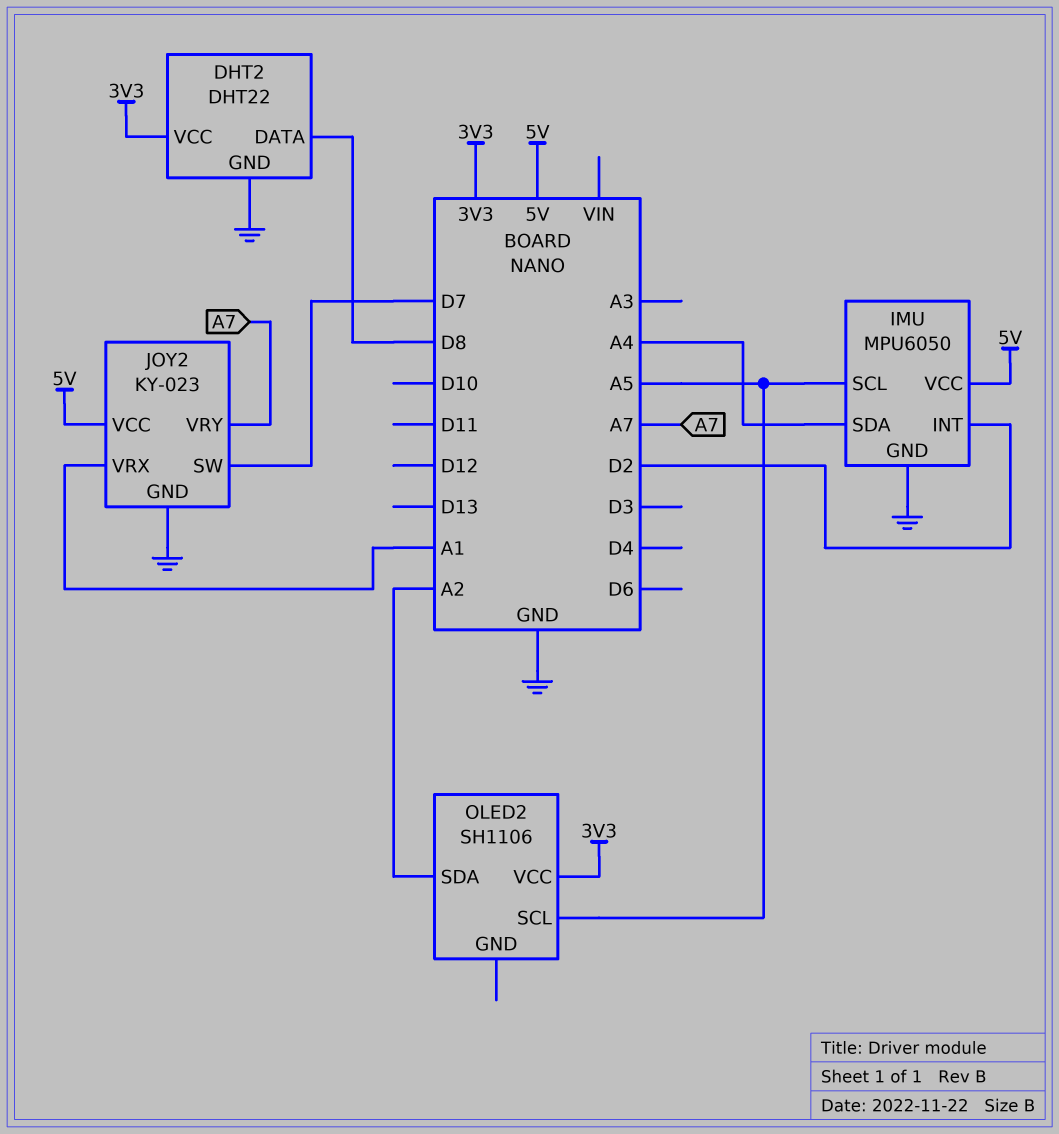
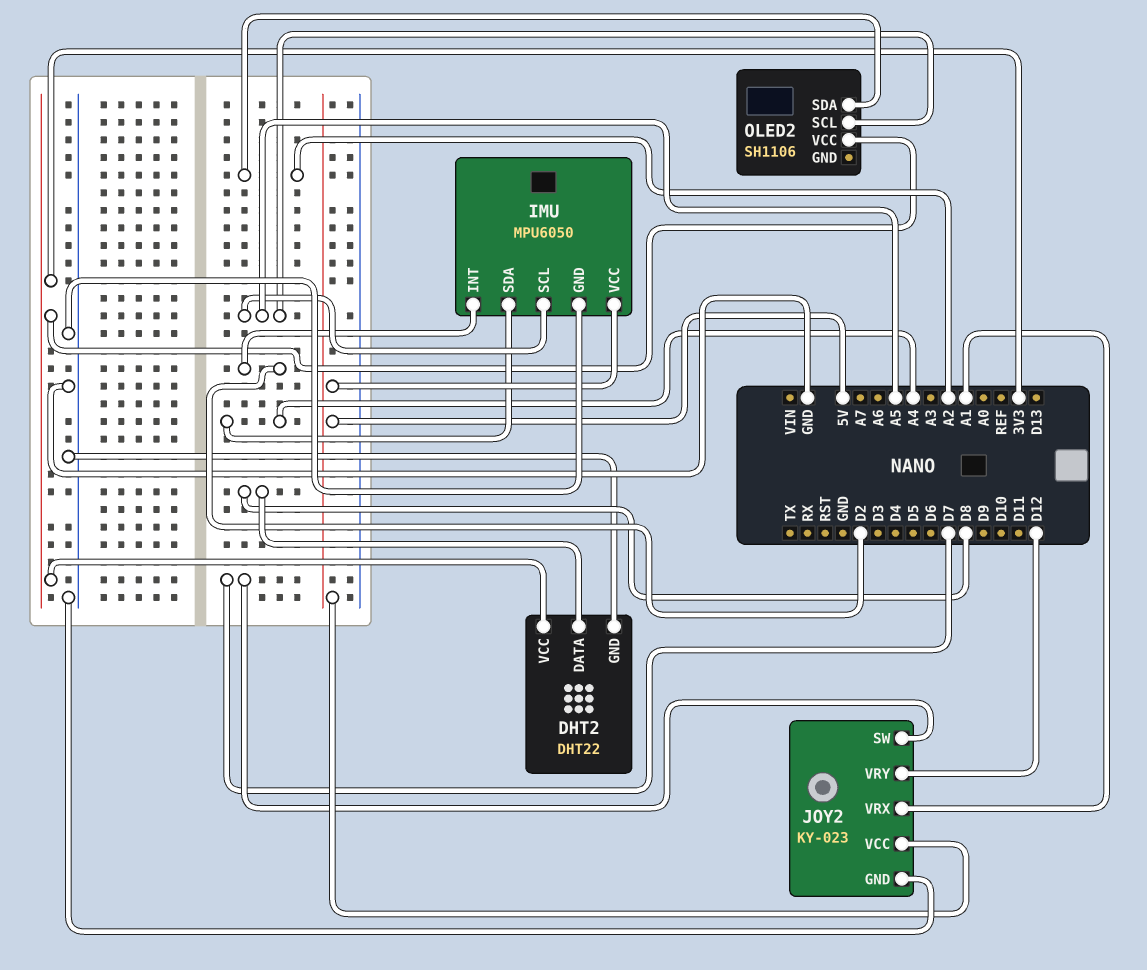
JOY2 pin VRY: A7 -> D12

